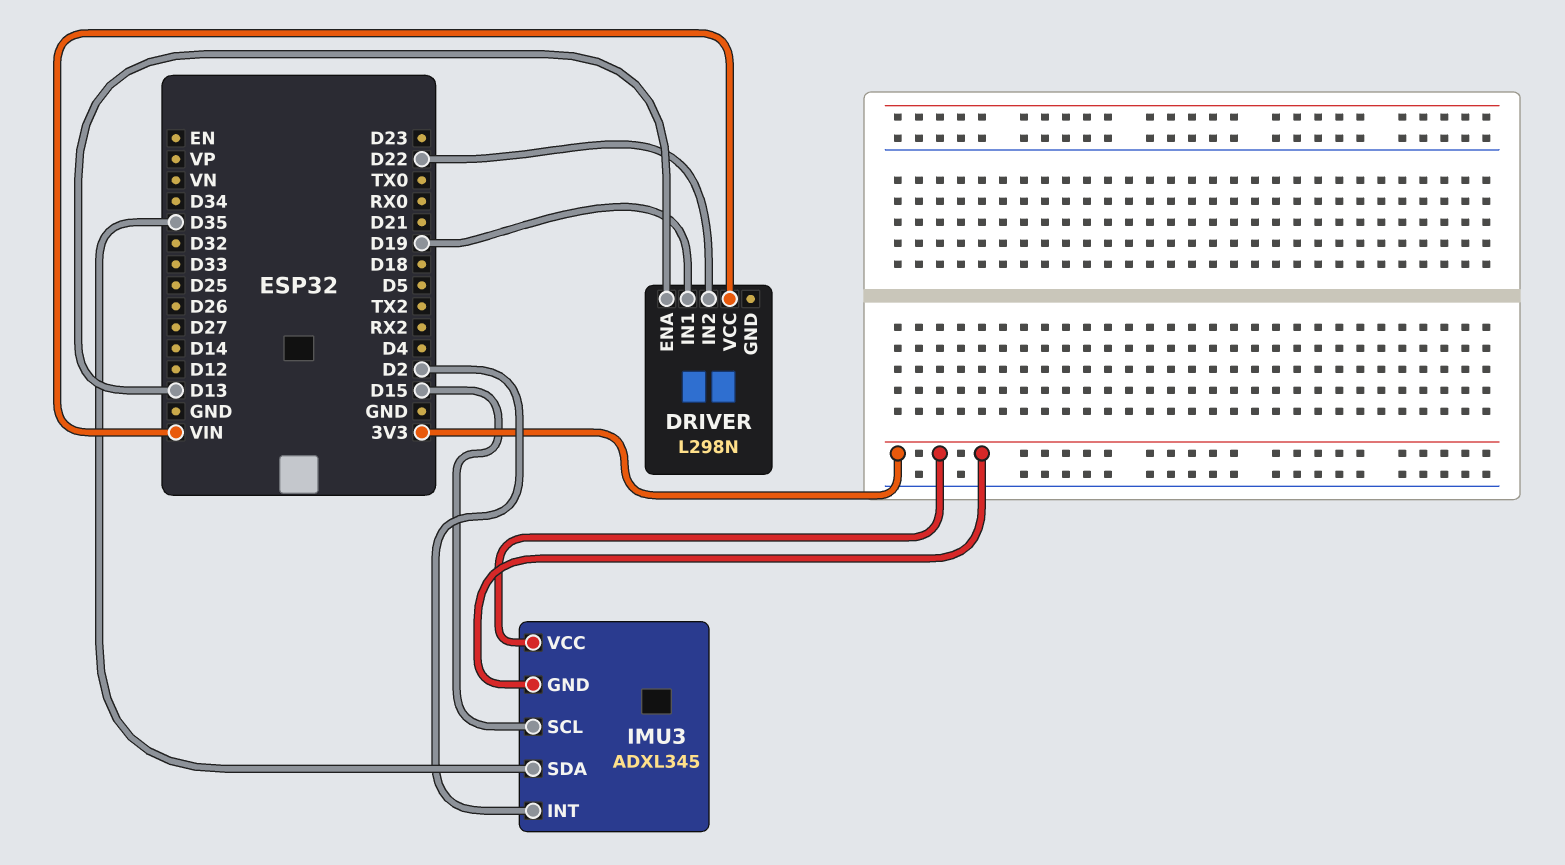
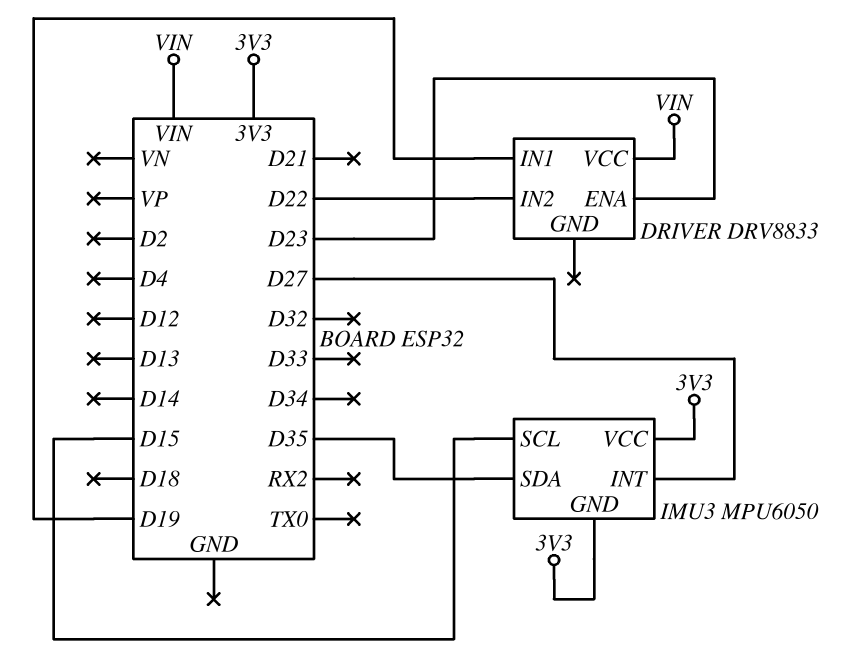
DRIVER: L298N -> DRV8833
DRIVER pin ENA: D13 -> D23
IMU3: ADXL345 -> MPU6050
IMU3 pin INT: D2 -> D27

